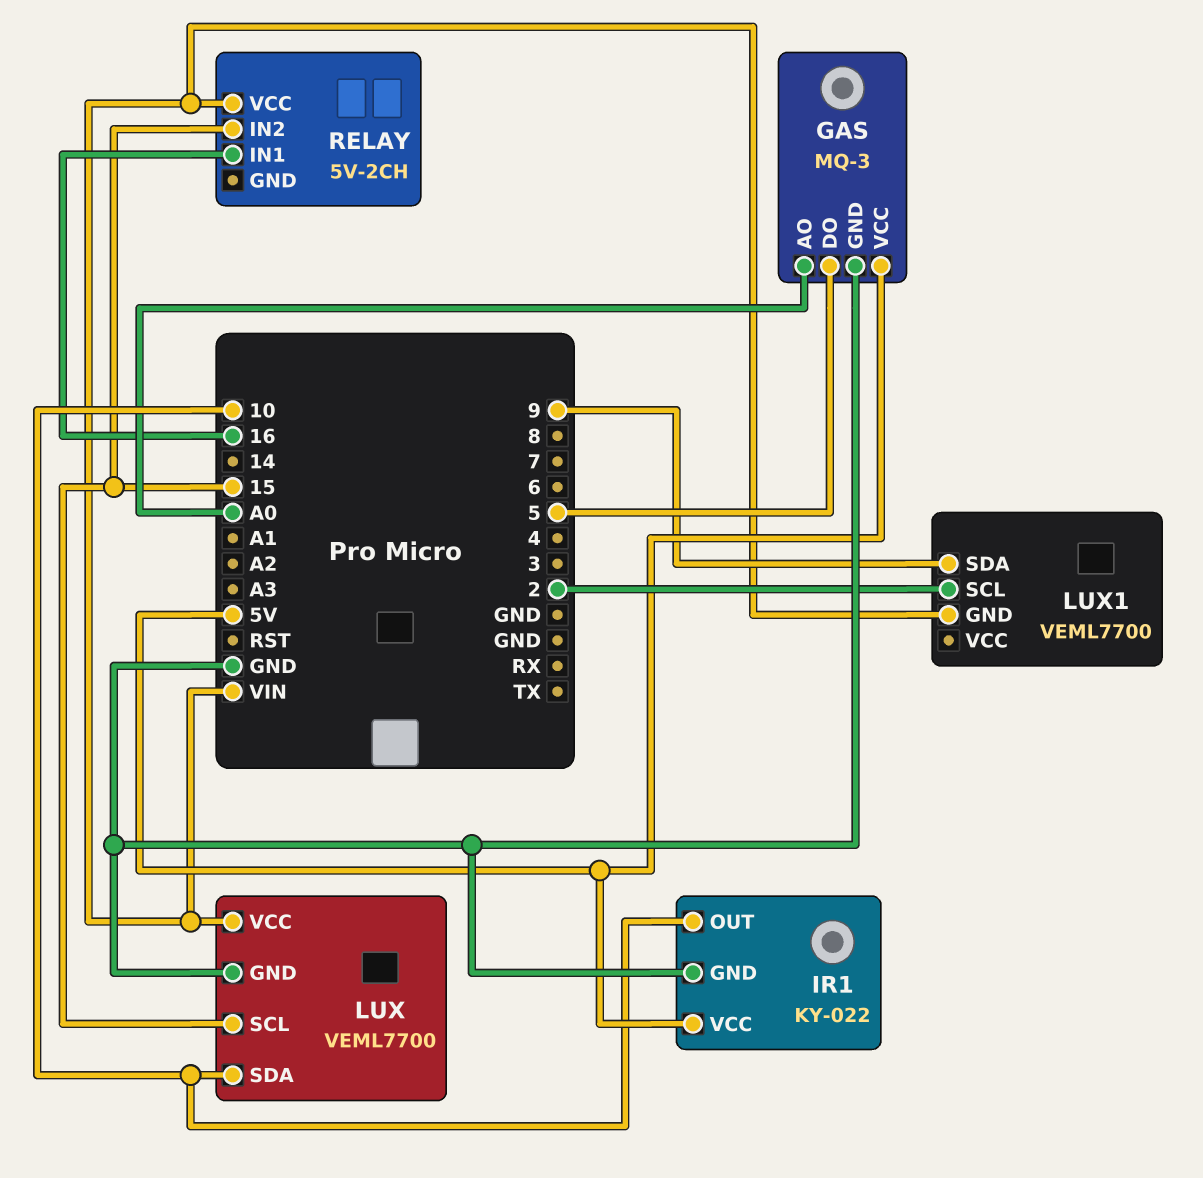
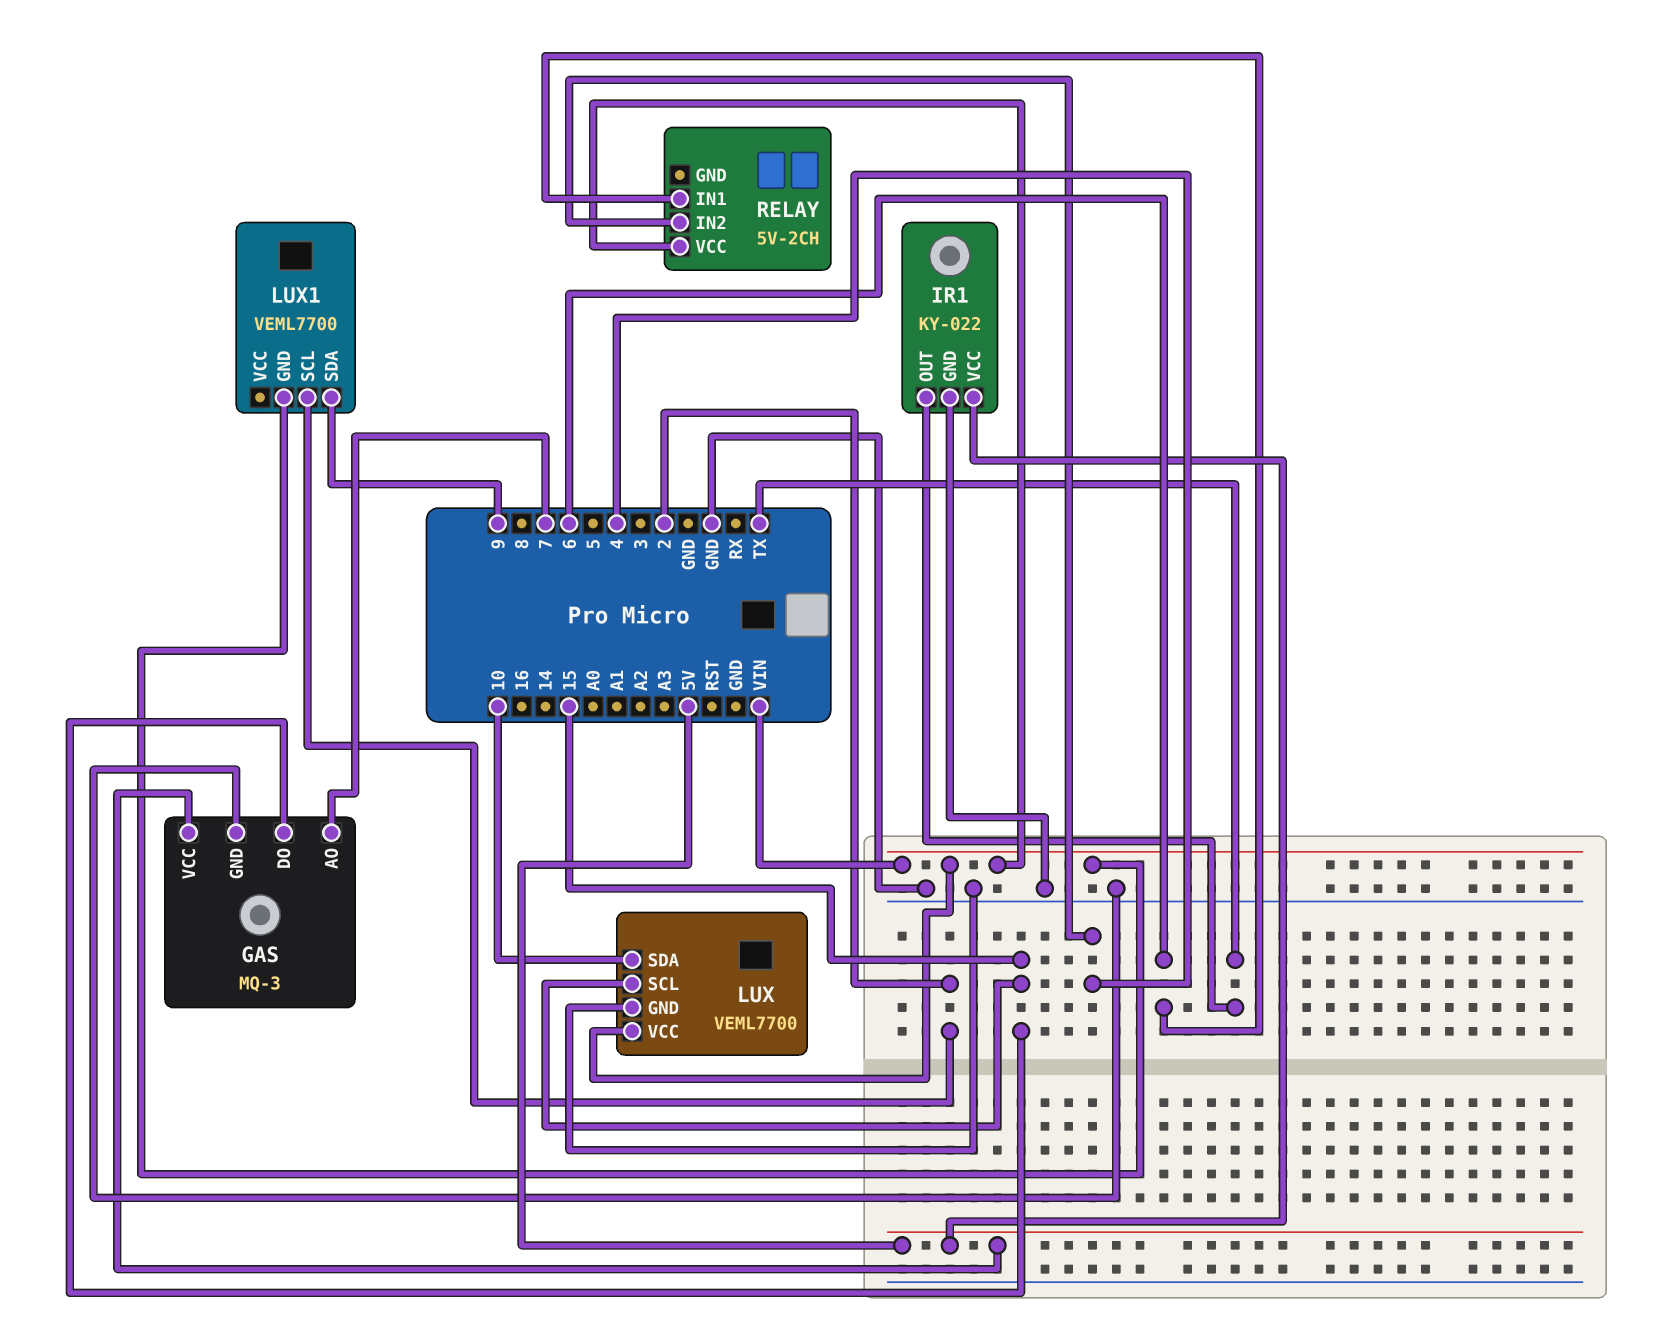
GAS pin AO: A0 -> 7
GAS pin DO: 5 -> 15
IR1 pin OUT: 10 -> TX
RELAY pin IN1: 16 -> 6
RELAY pin IN2: 15 -> 4

